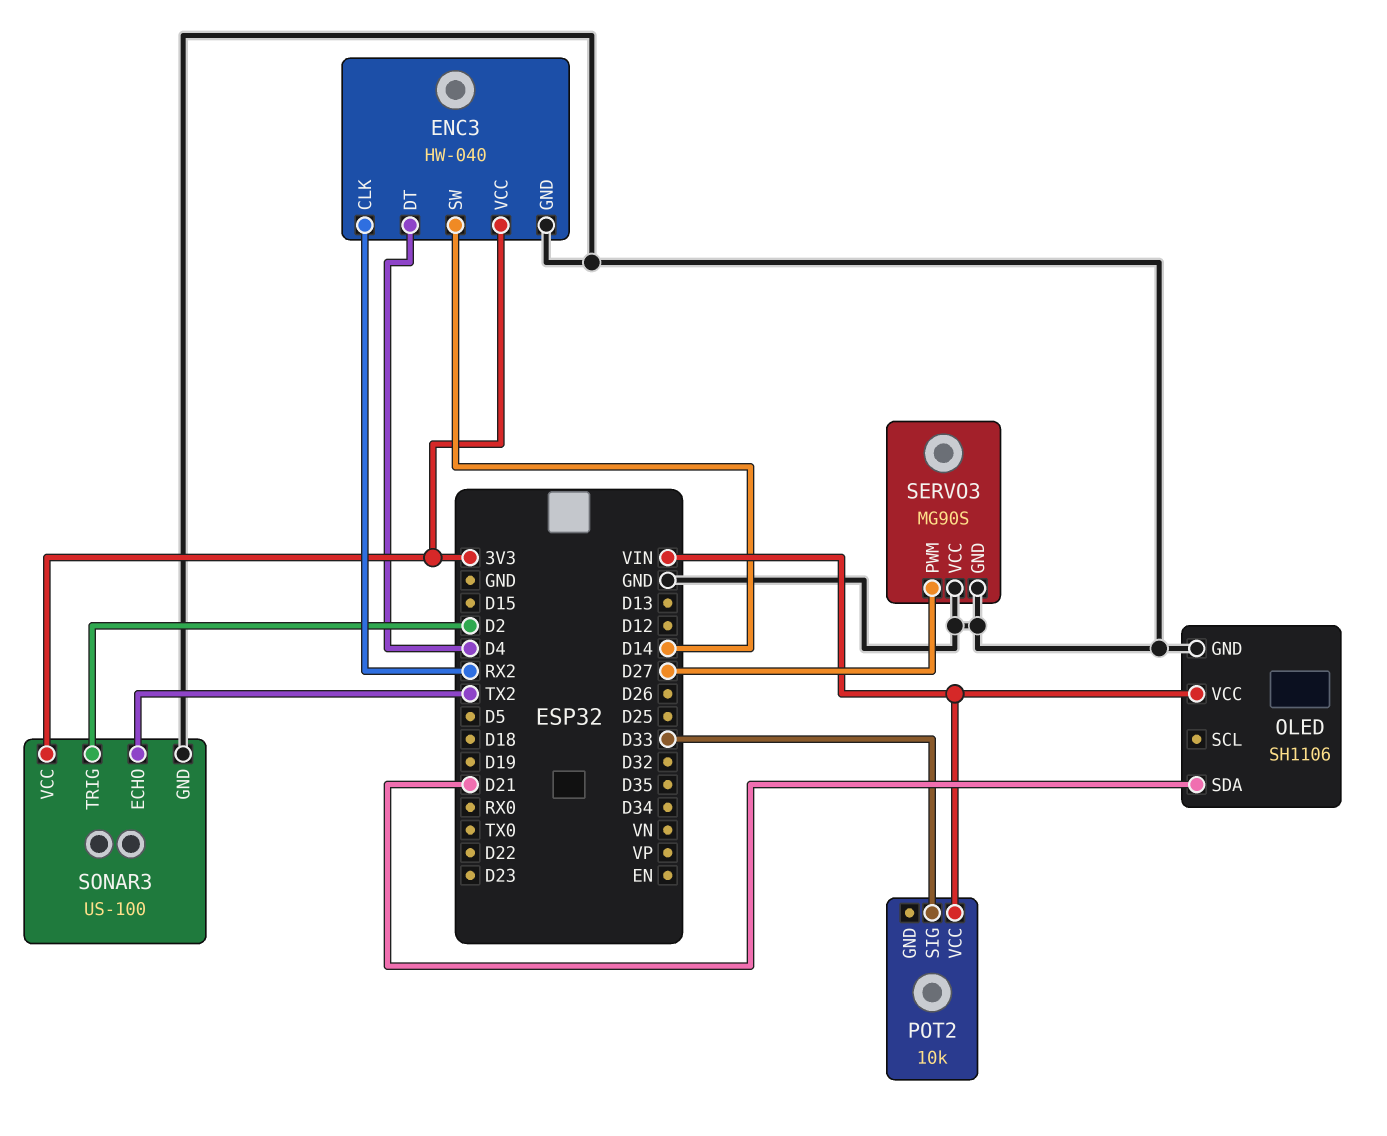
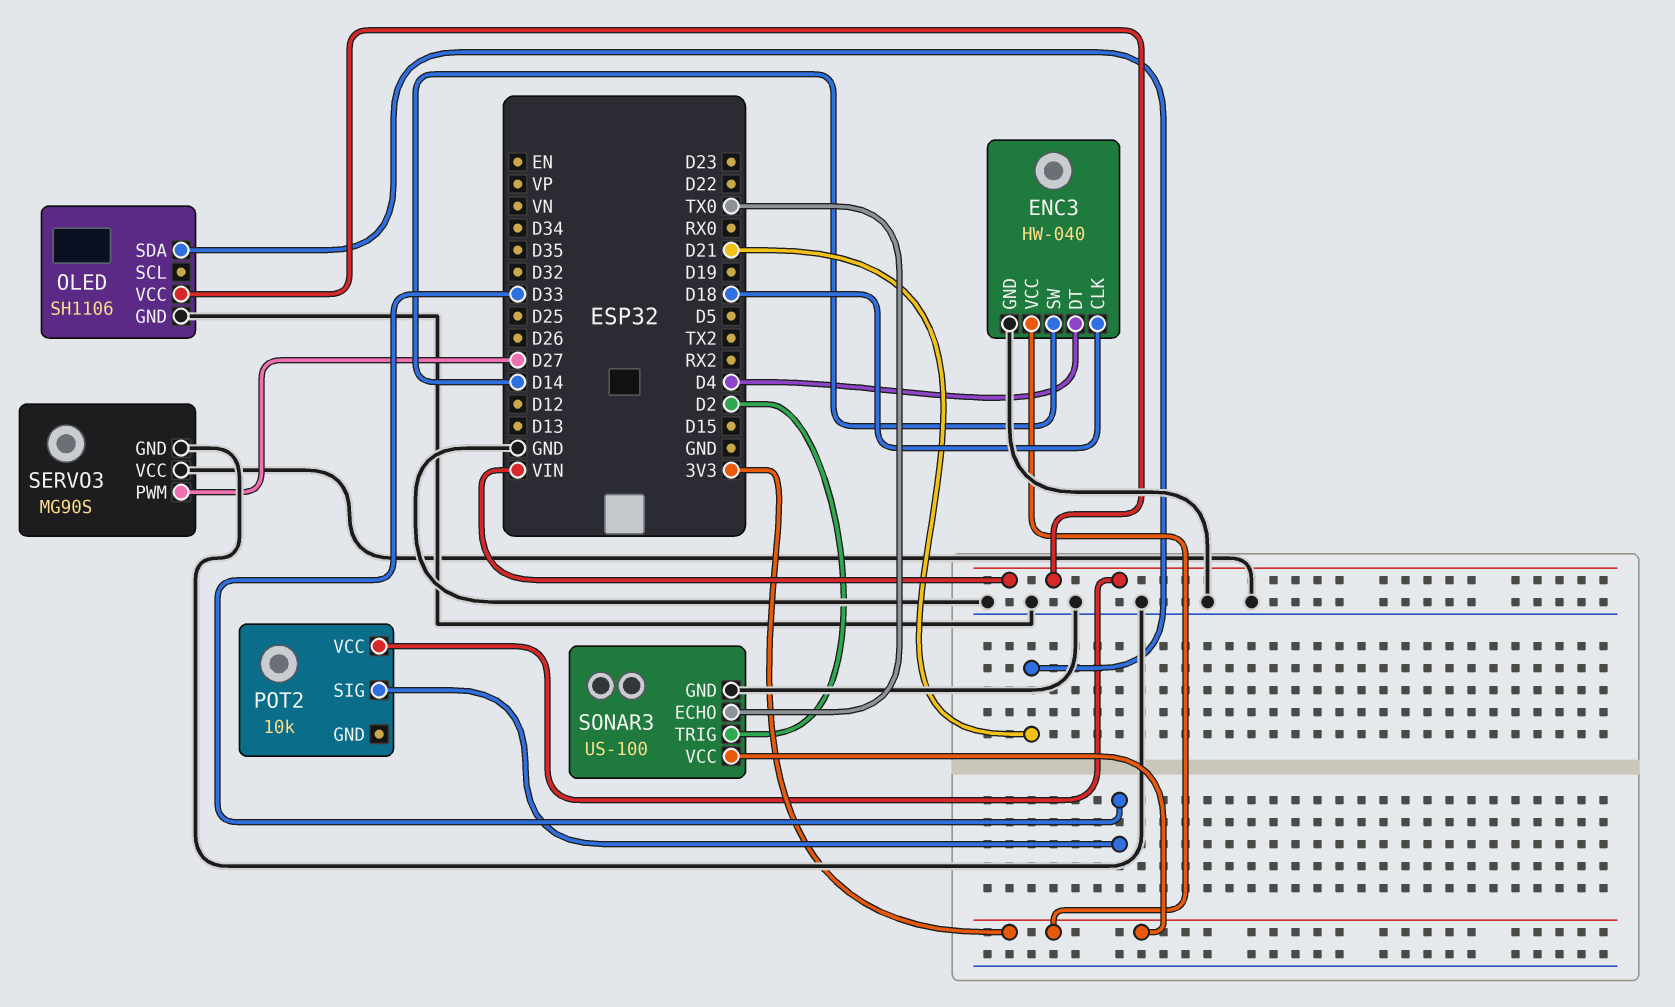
ENC3 pin CLK: RX2 -> D18
SONAR3 pin ECHO: TX2 -> TX0

